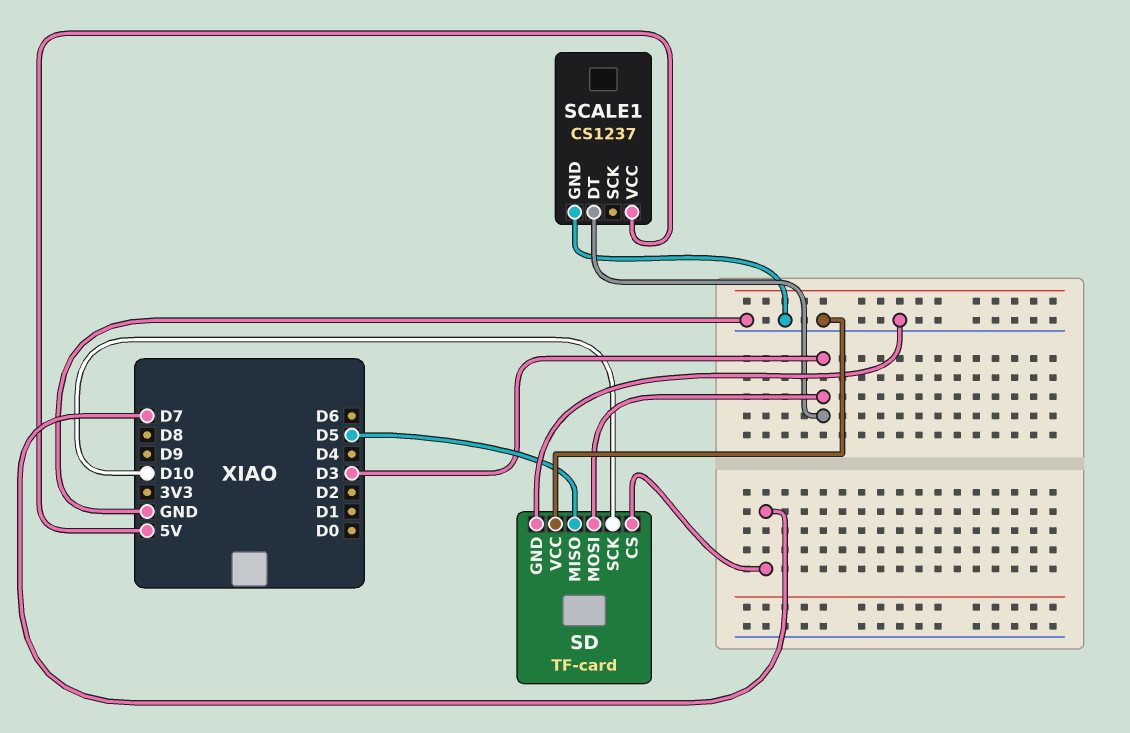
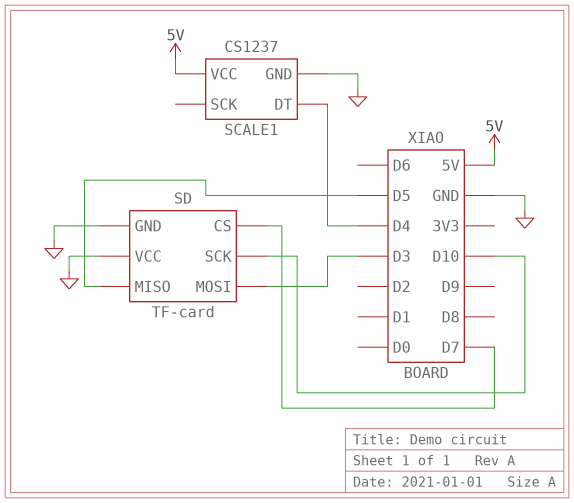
SCALE1 pin DT: D3 -> D4

